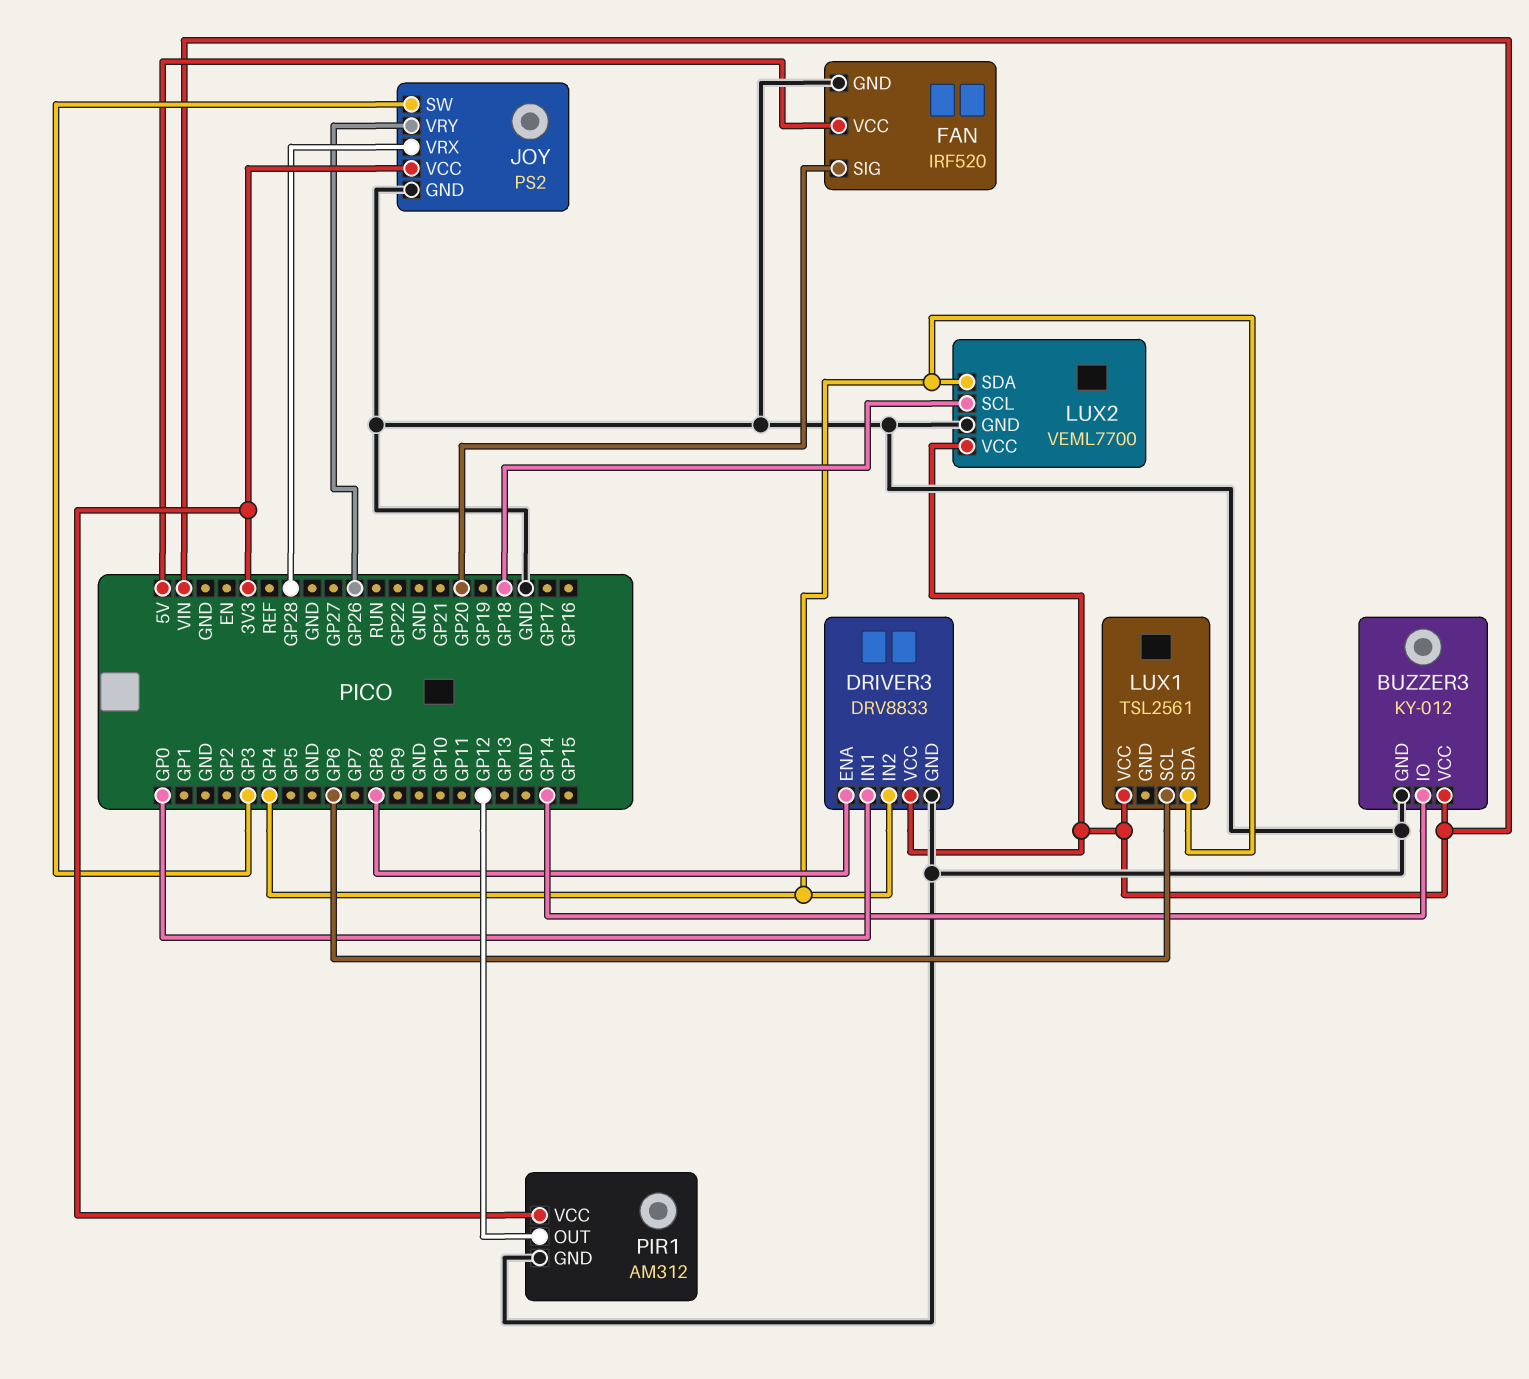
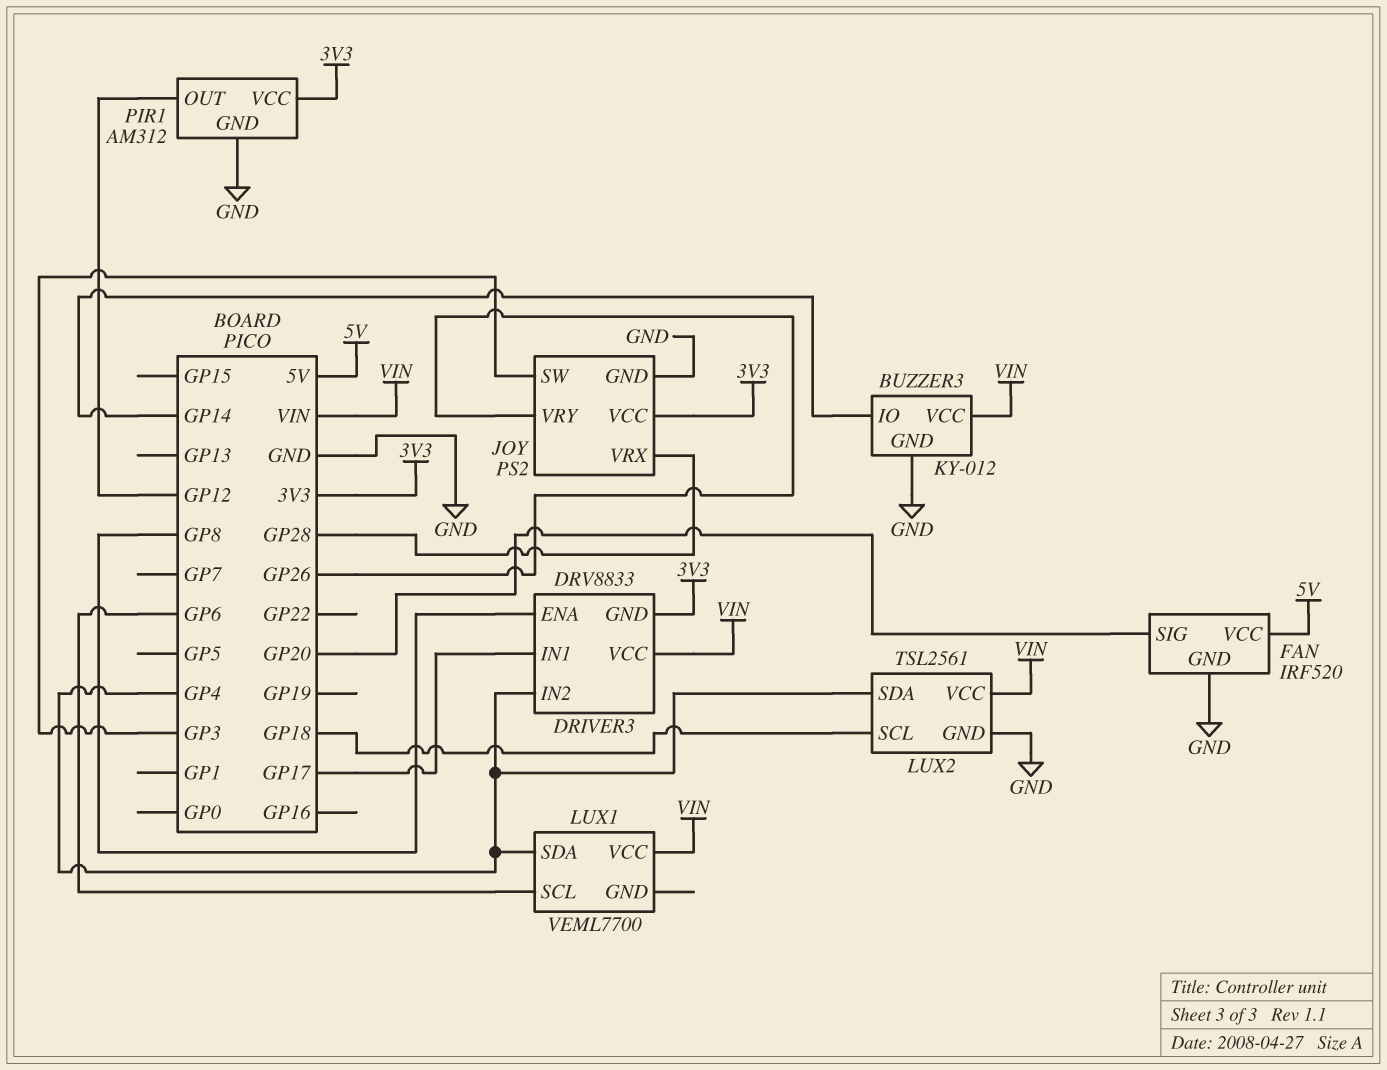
DRIVER3 pin GND: GND -> 3V3
DRIVER3 pin IN1: GP0 -> GP17
LUX1: TSL2561 -> VEML7700
LUX2: VEML7700 -> TSL2561

